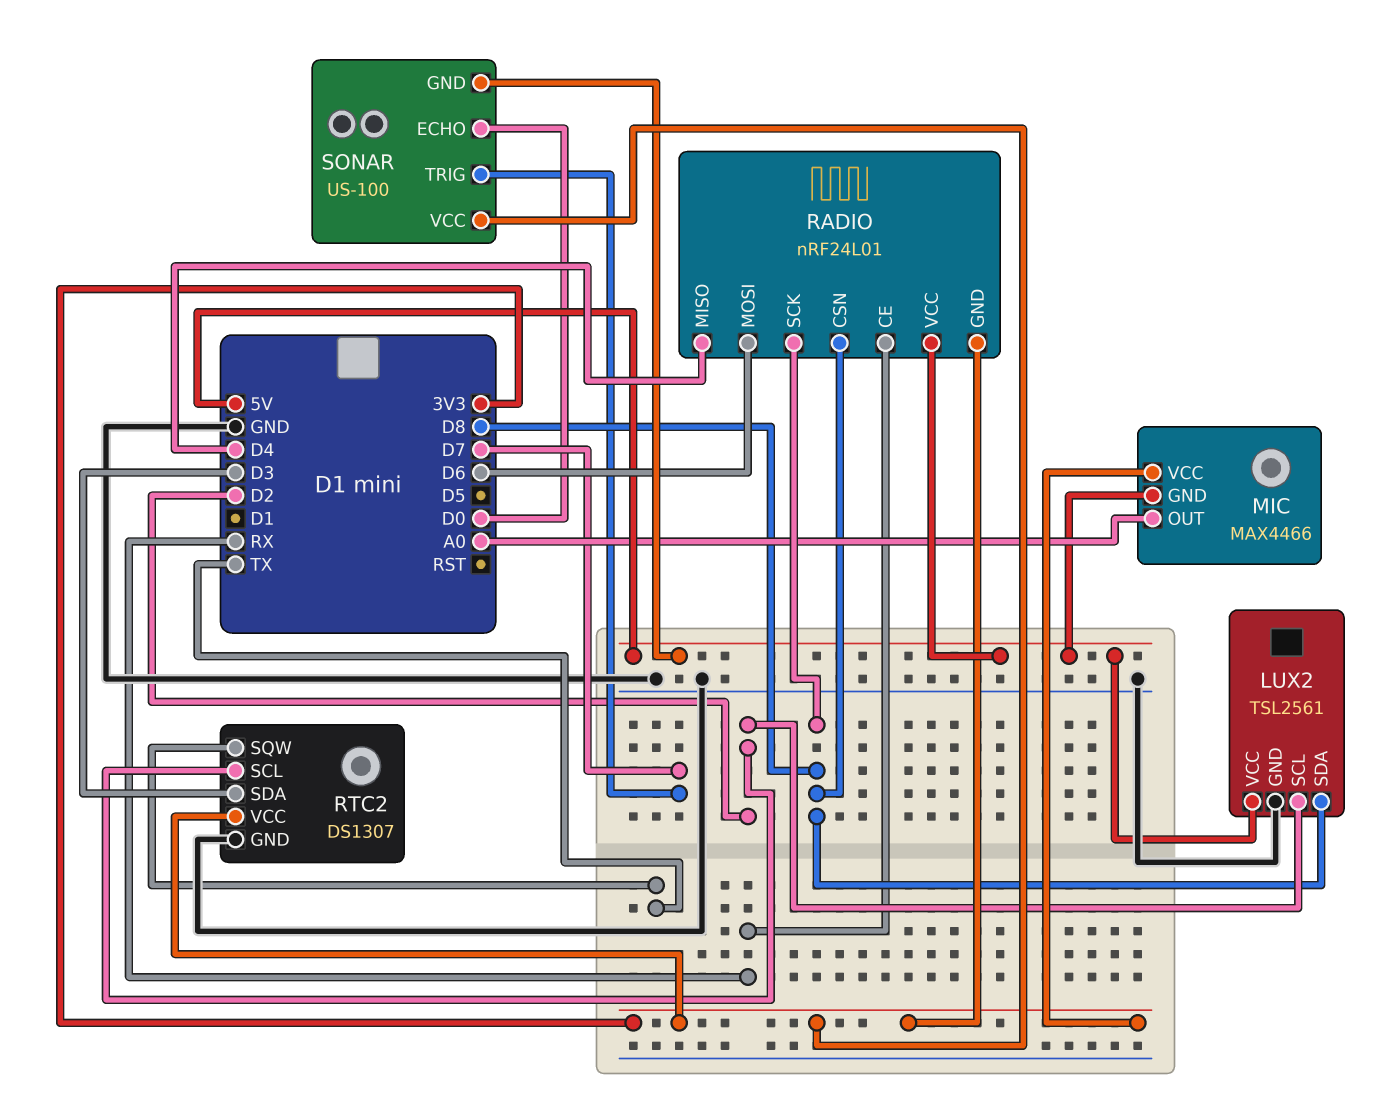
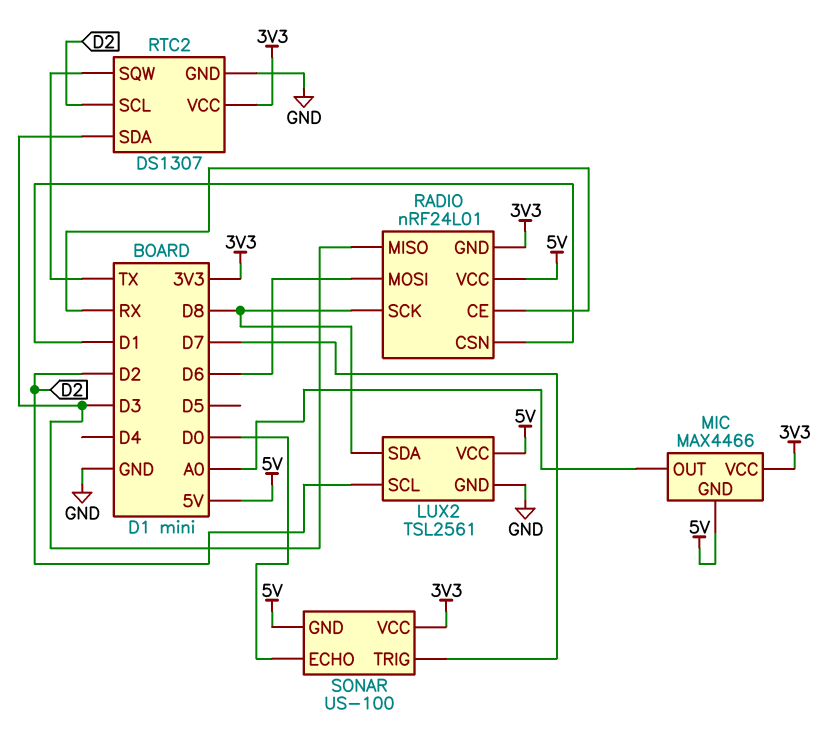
RADIO pin CSN: D8 -> D1
RADIO pin MISO: D4 -> D3

